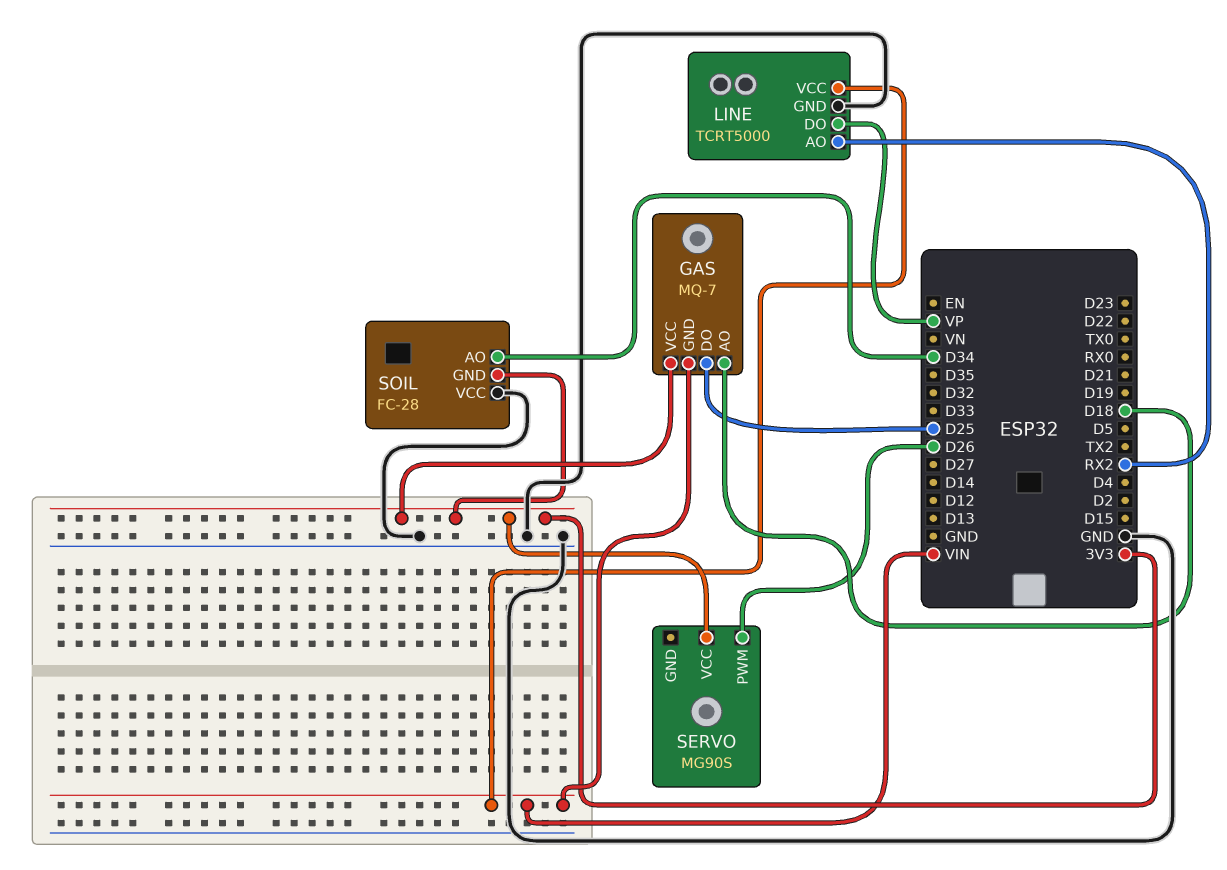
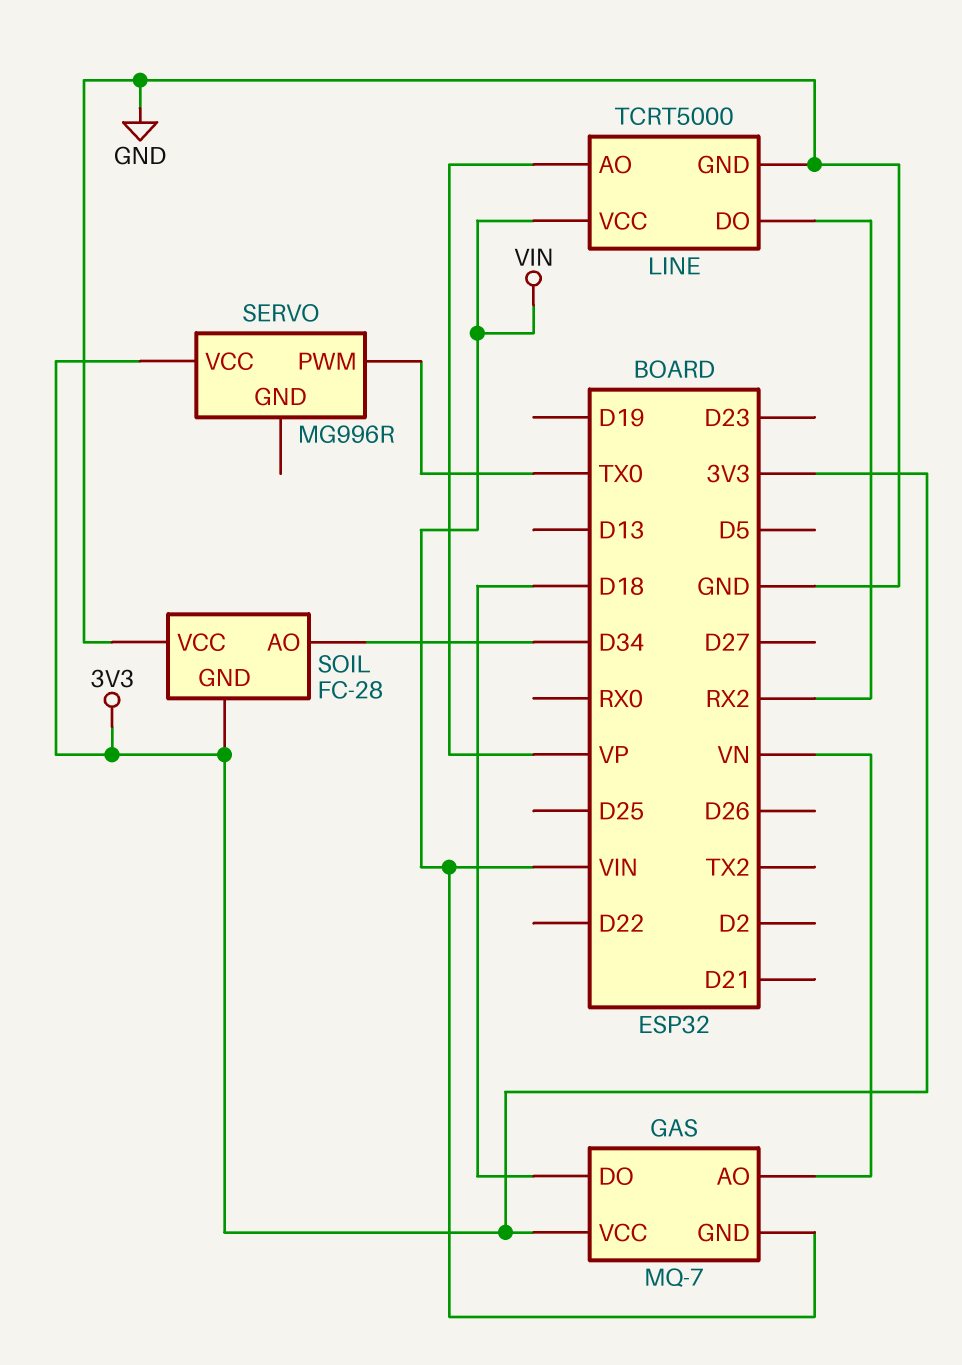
GAS pin AO: D18 -> VN
GAS pin DO: D25 -> D18
LINE pin AO: RX2 -> VP
LINE pin DO: VP -> RX2
SERVO: MG90S -> MG996R
SERVO pin PWM: D26 -> TX0

